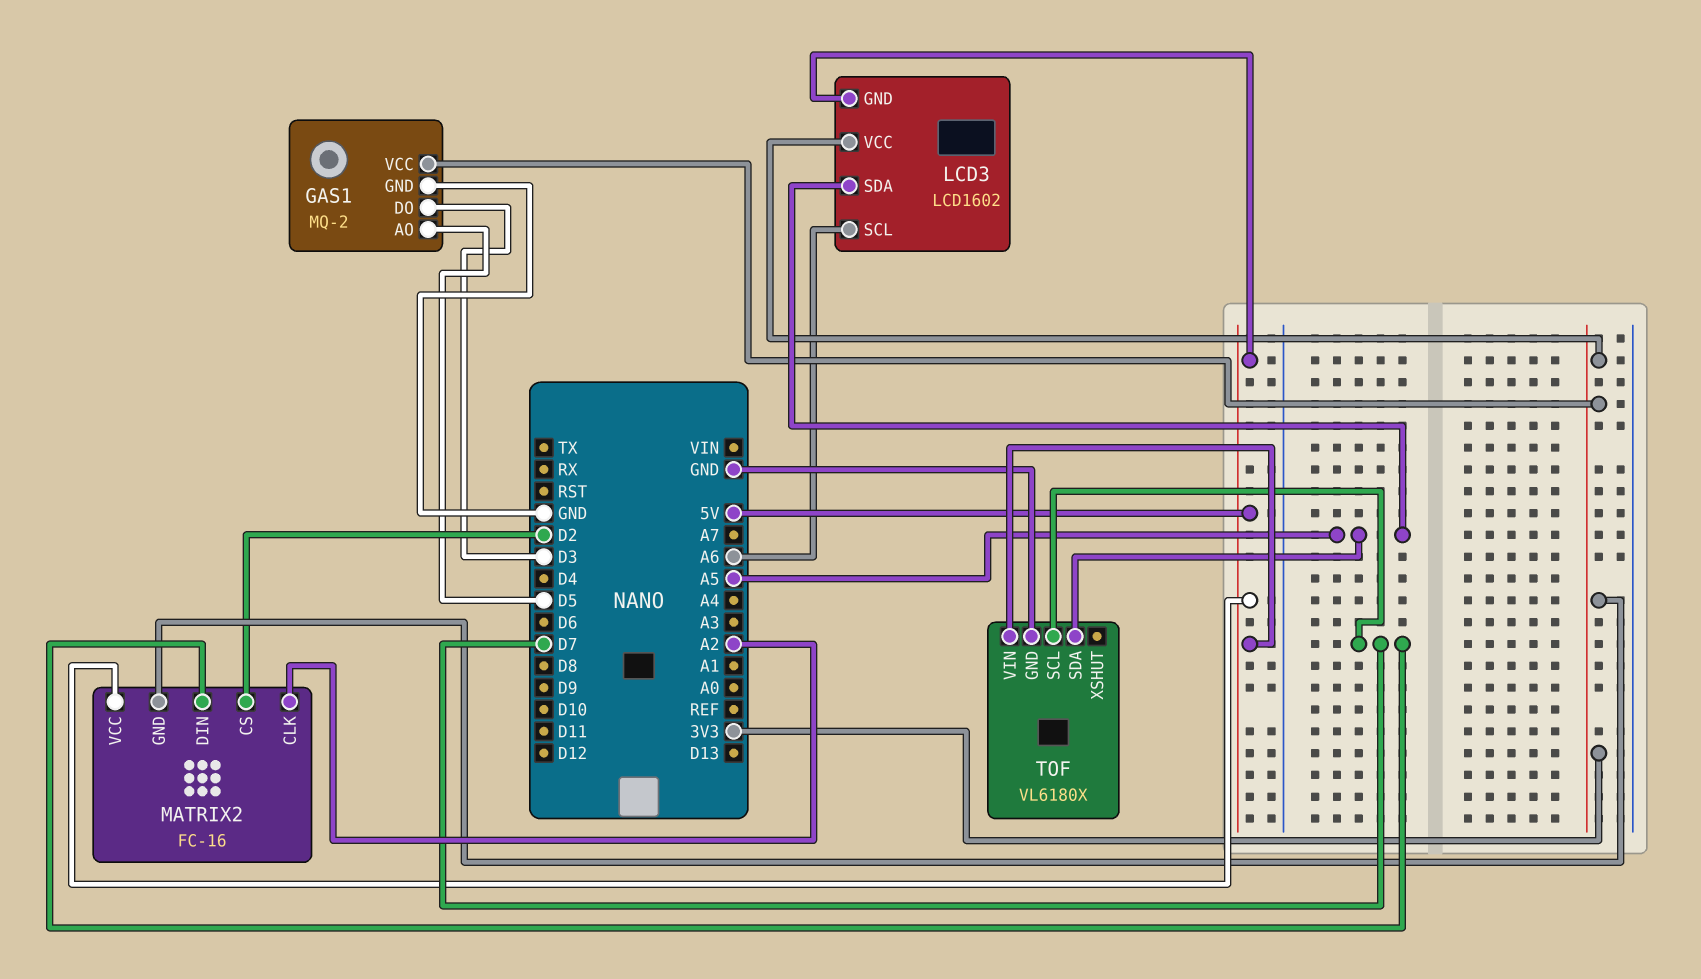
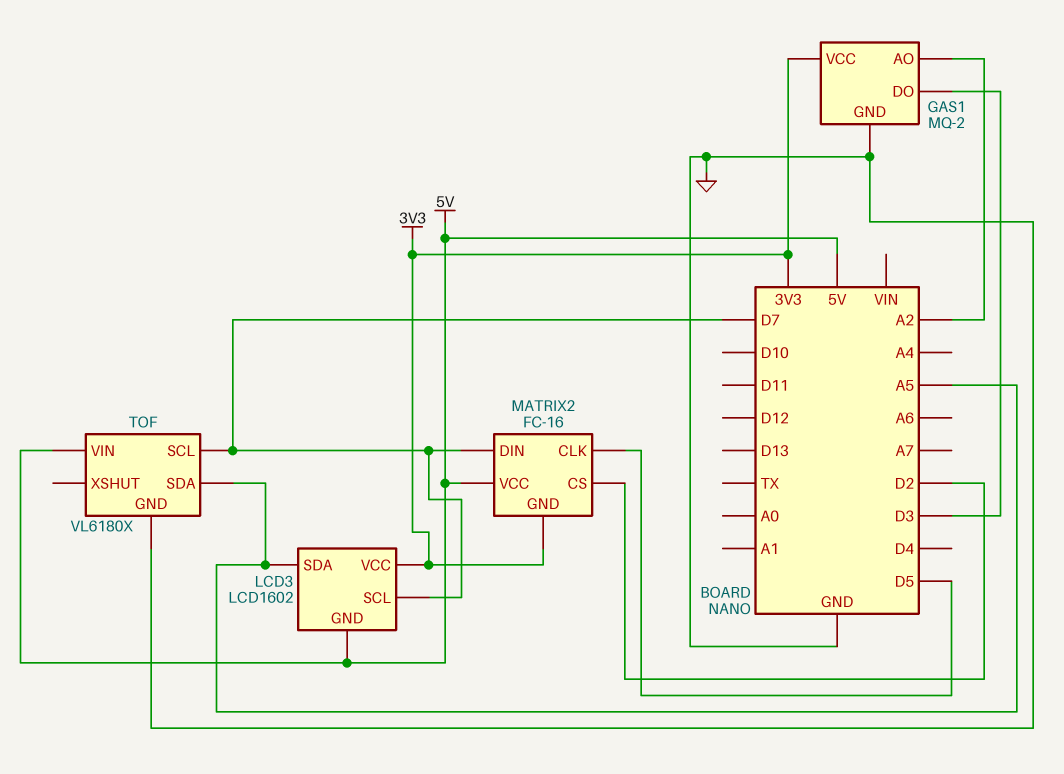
GAS1 pin AO: D5 -> A2
LCD3 pin SCL: A6 -> D7
MATRIX2 pin CLK: A2 -> D5

